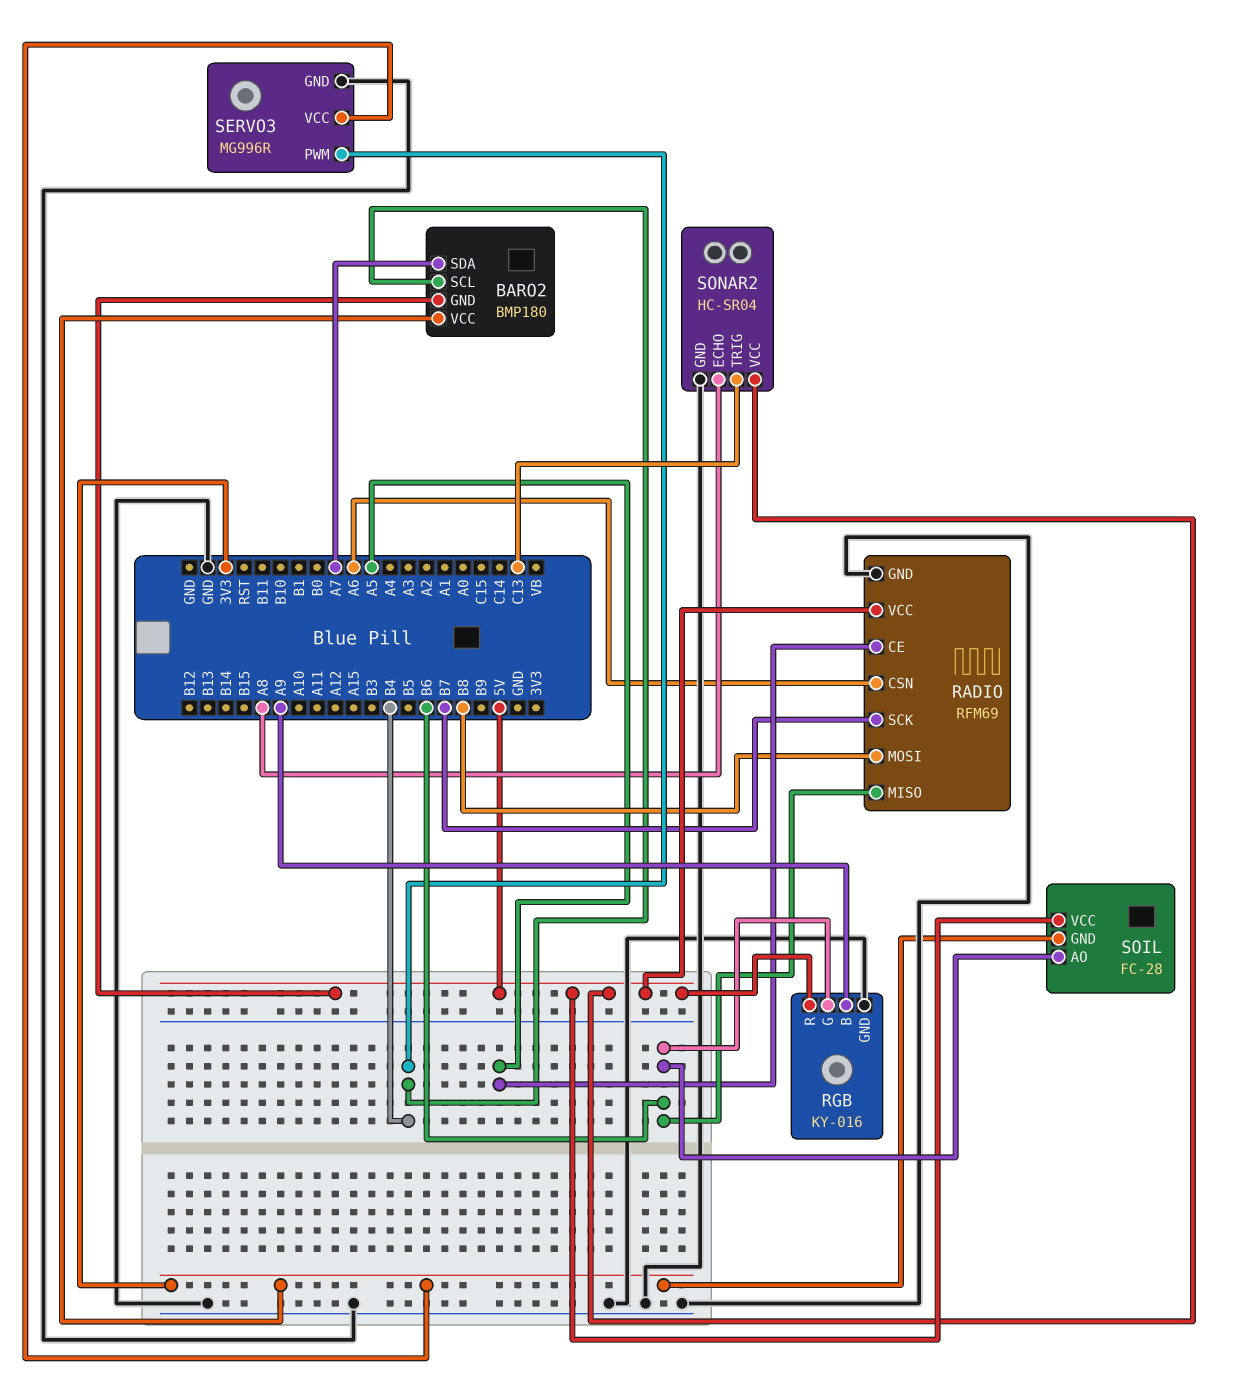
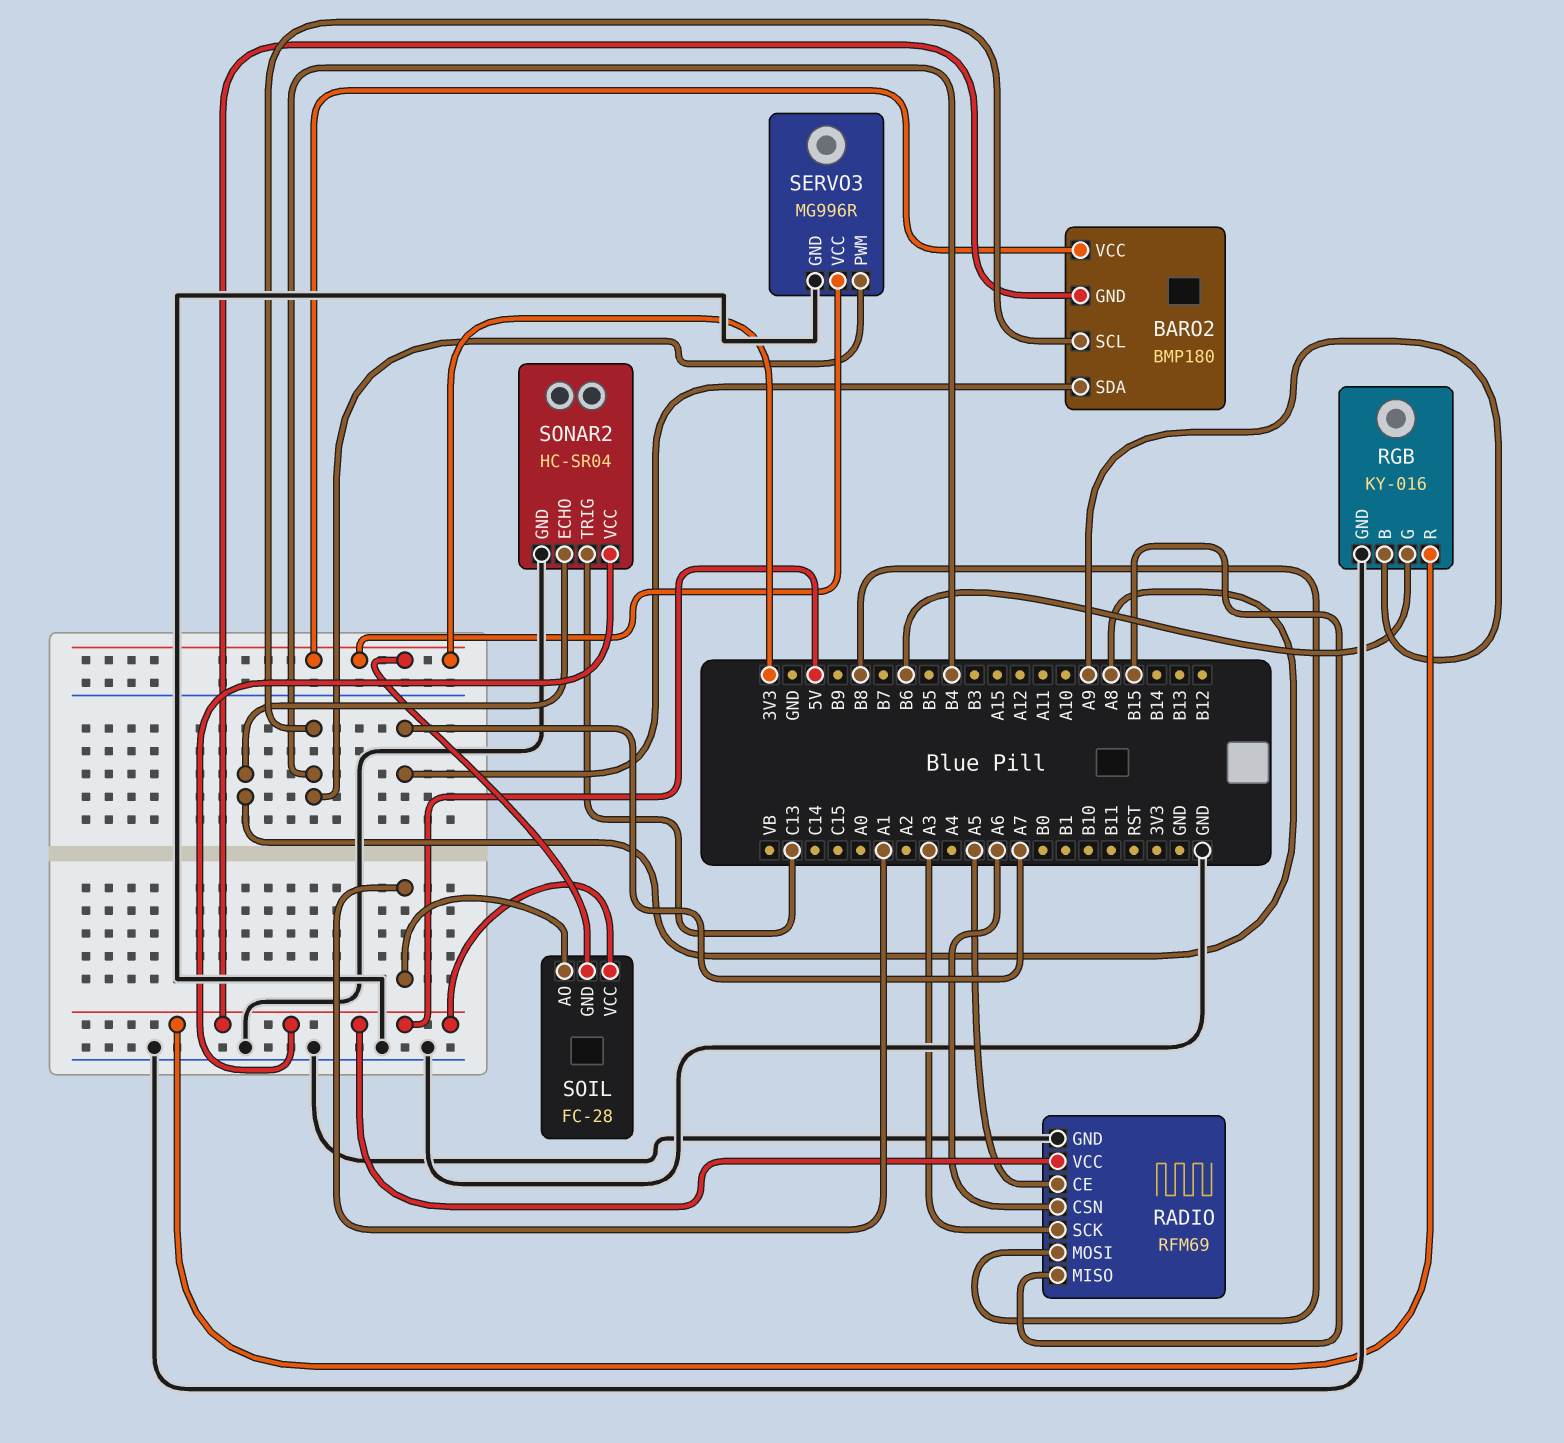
RADIO pin MISO: B6 -> B15
RADIO pin SCK: B7 -> A3
SOIL pin AO: B6 -> A1

